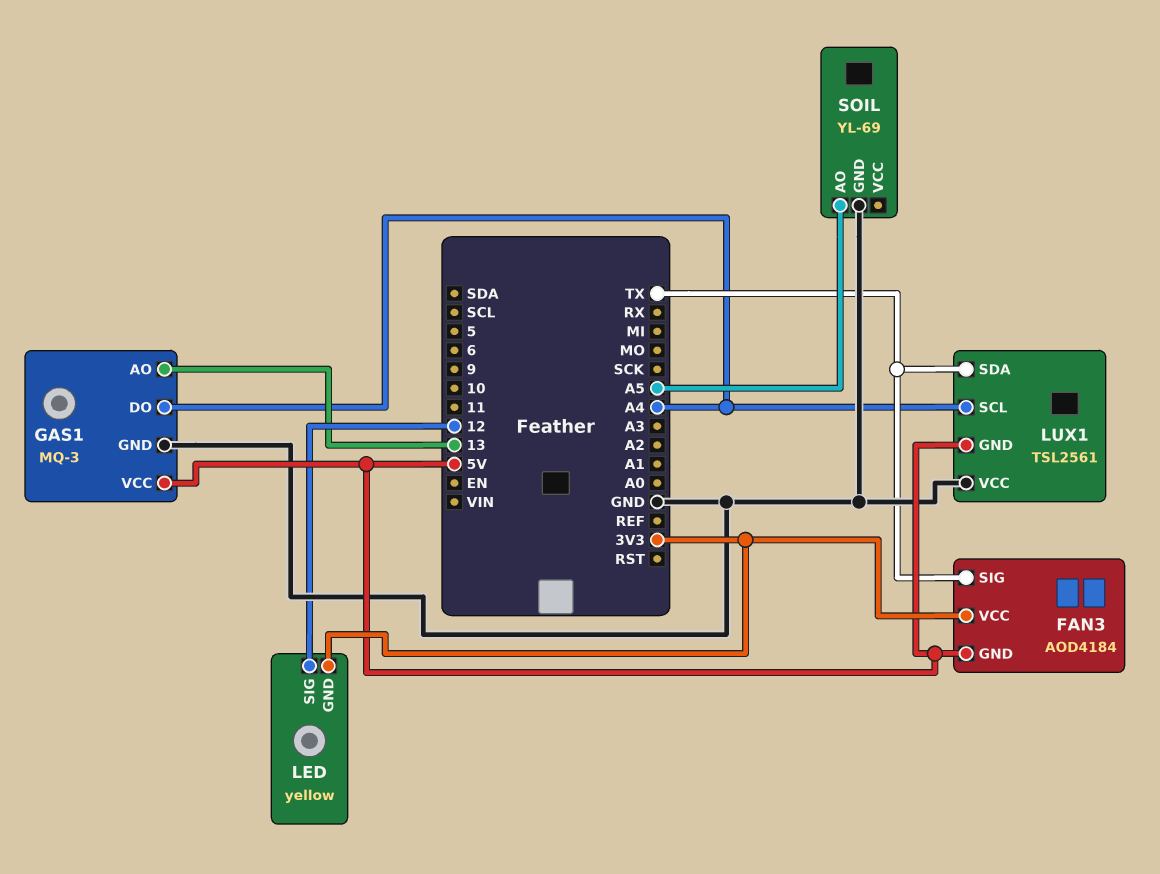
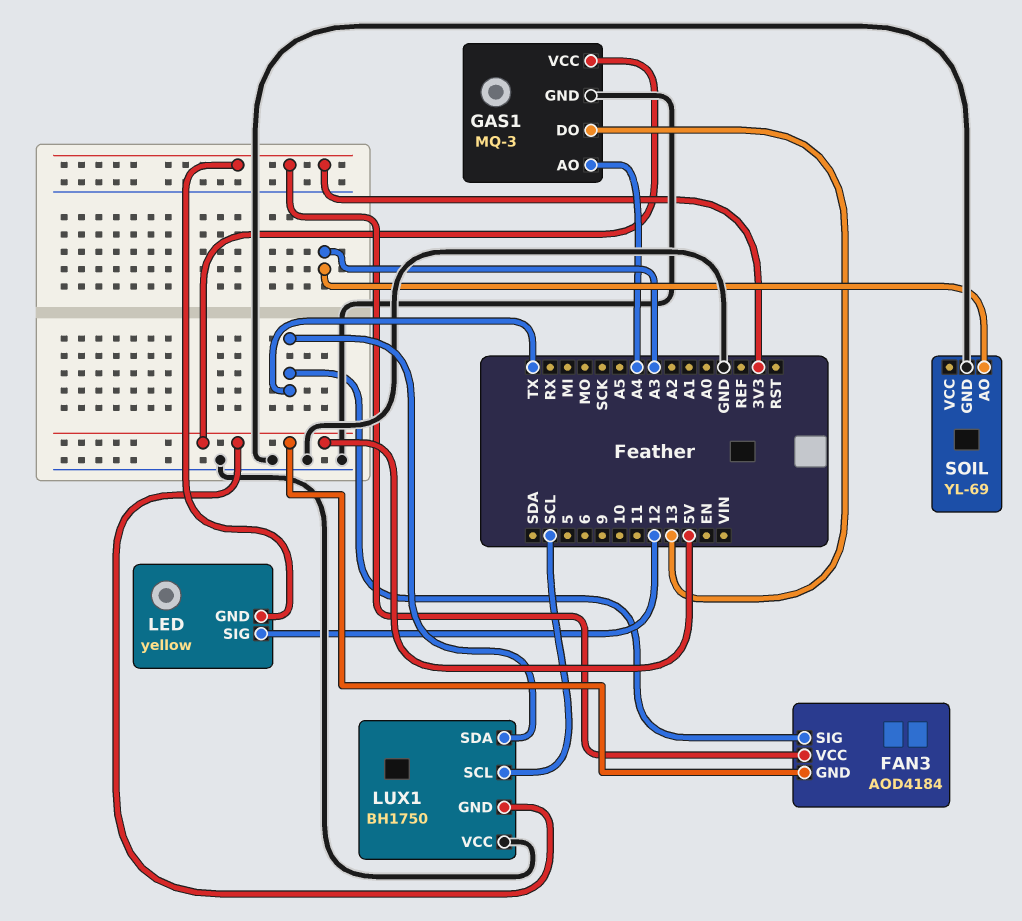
GAS1 pin AO: 13 -> A4
GAS1 pin DO: A4 -> 13
LUX1: TSL2561 -> BH1750
LUX1 pin SCL: A4 -> SCL
SOIL pin AO: A5 -> A3

